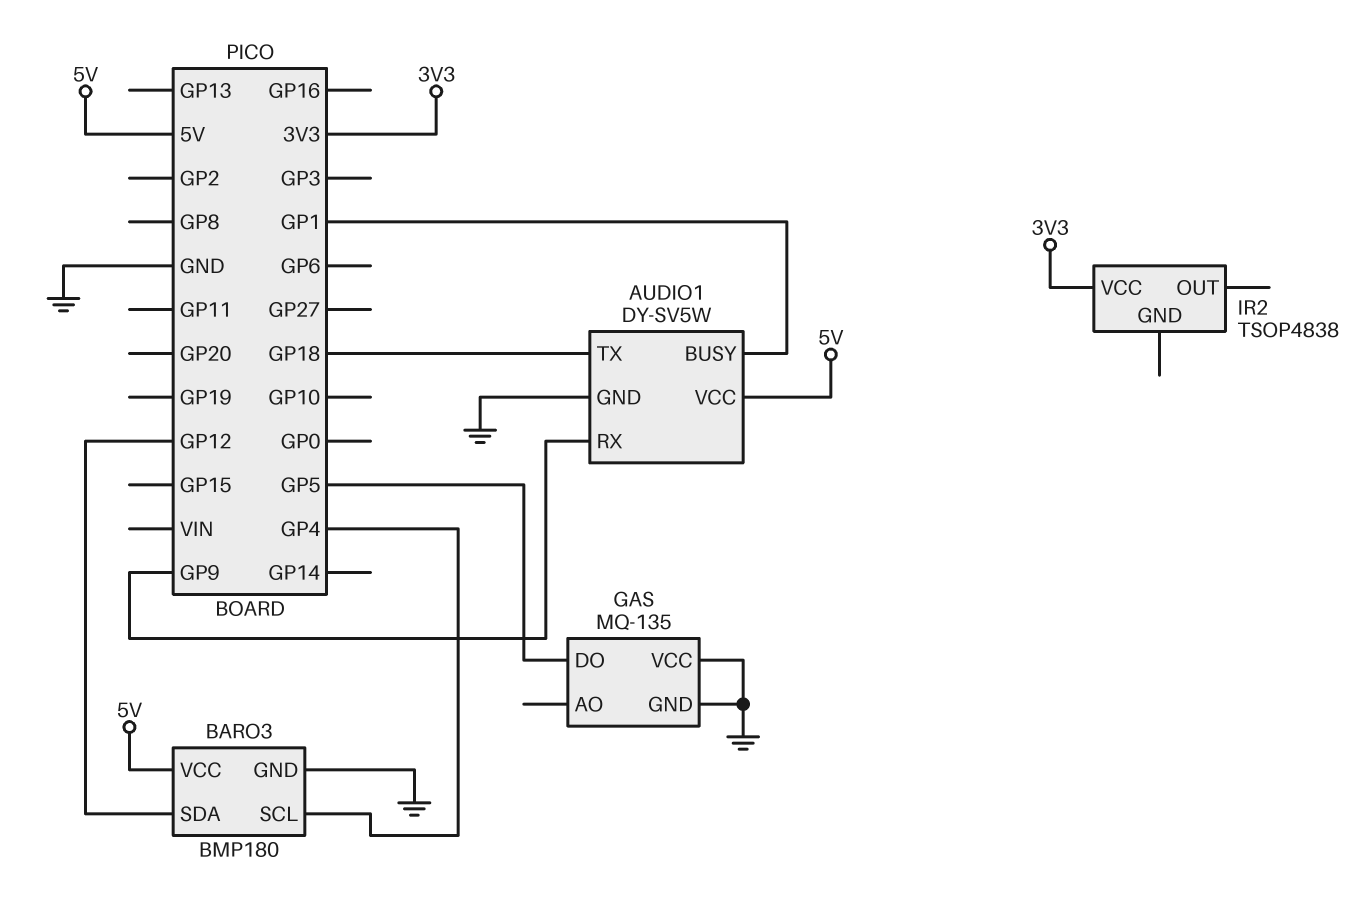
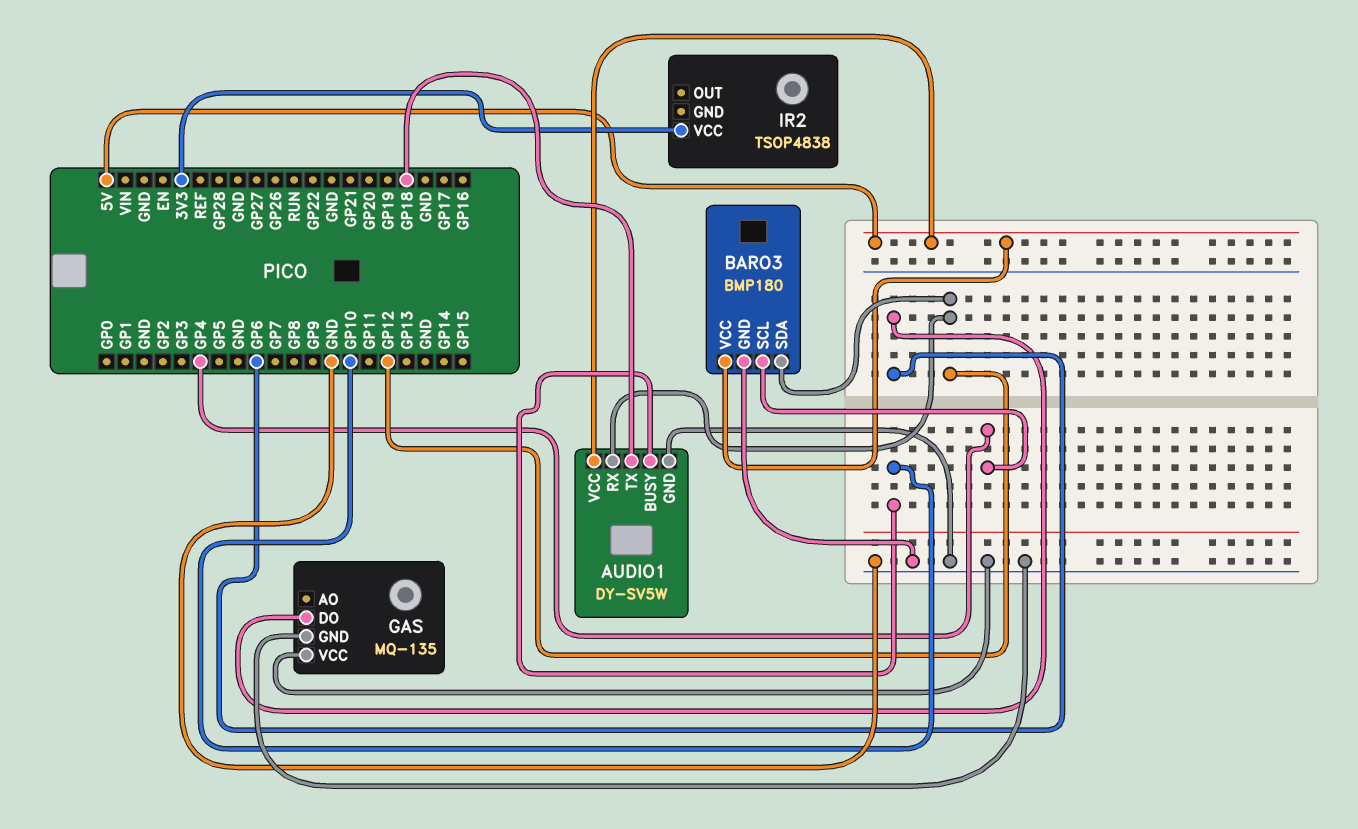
AUDIO1 pin BUSY: GP1 -> GP10
AUDIO1 pin RX: GP9 -> GP12
GAS pin DO: GP5 -> GP6

